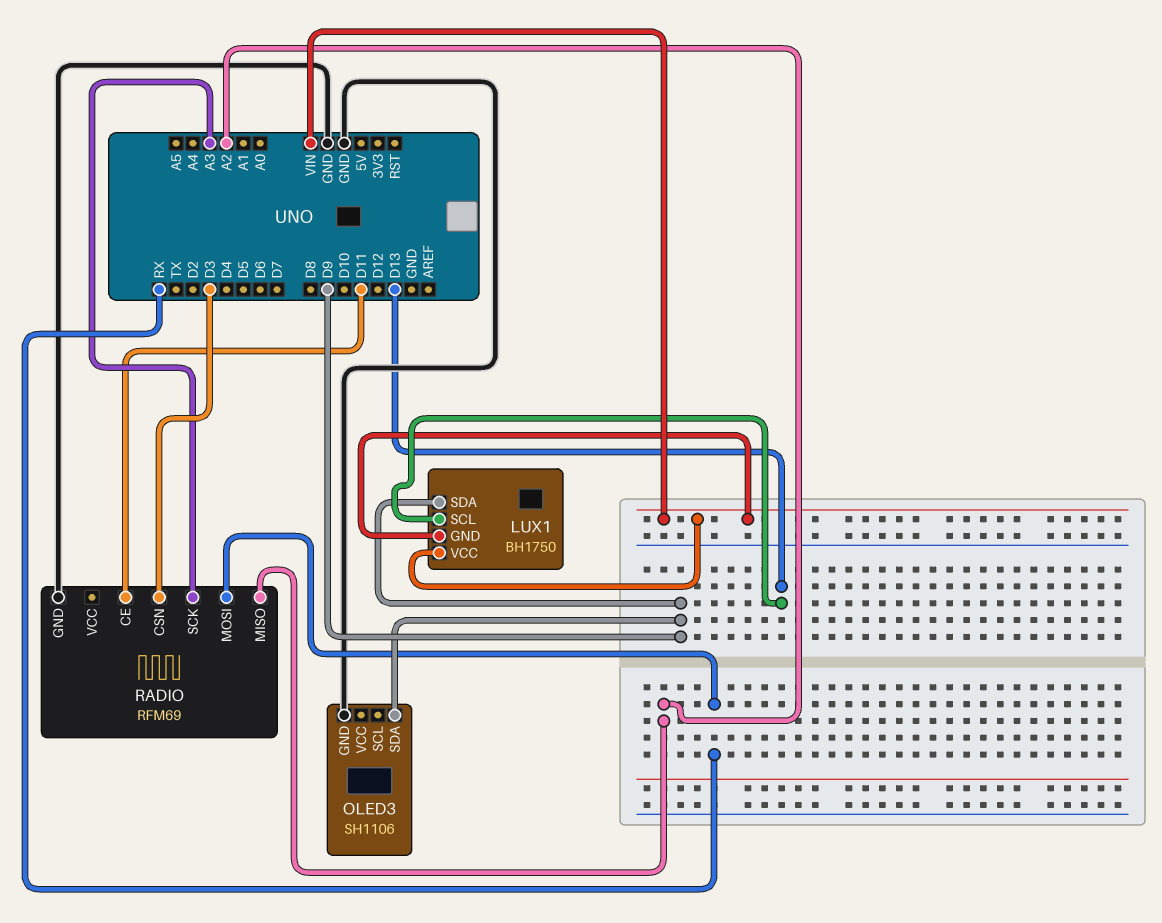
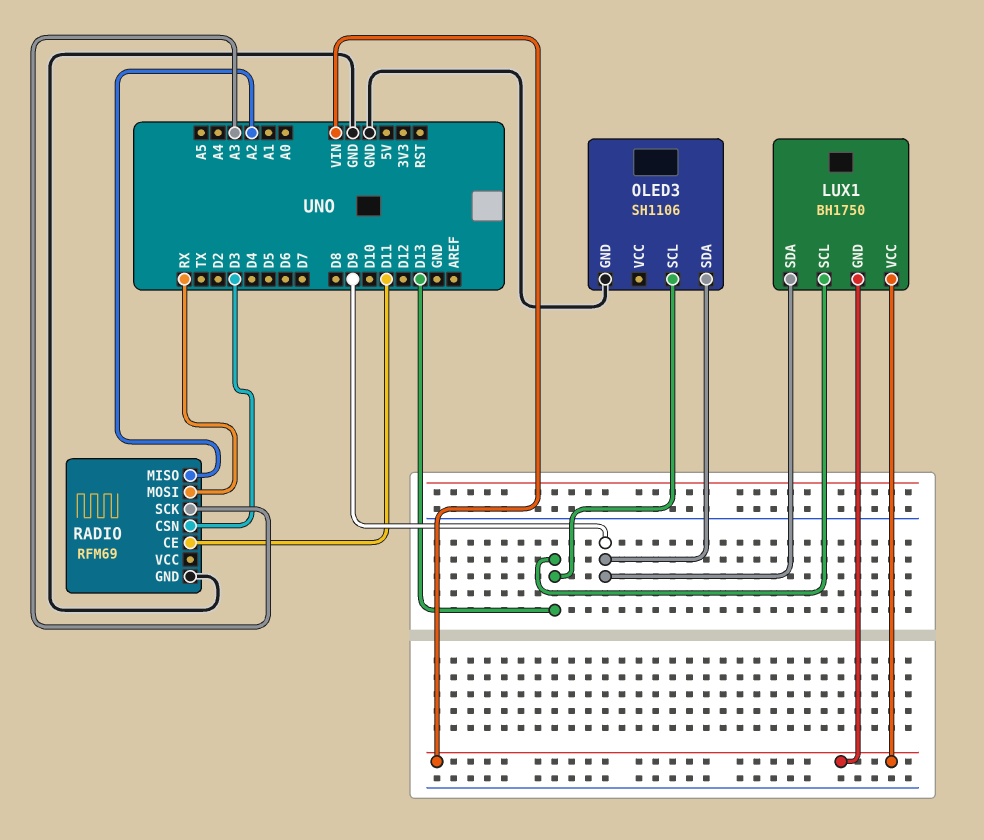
OLED3 pin SCL: none -> D13

